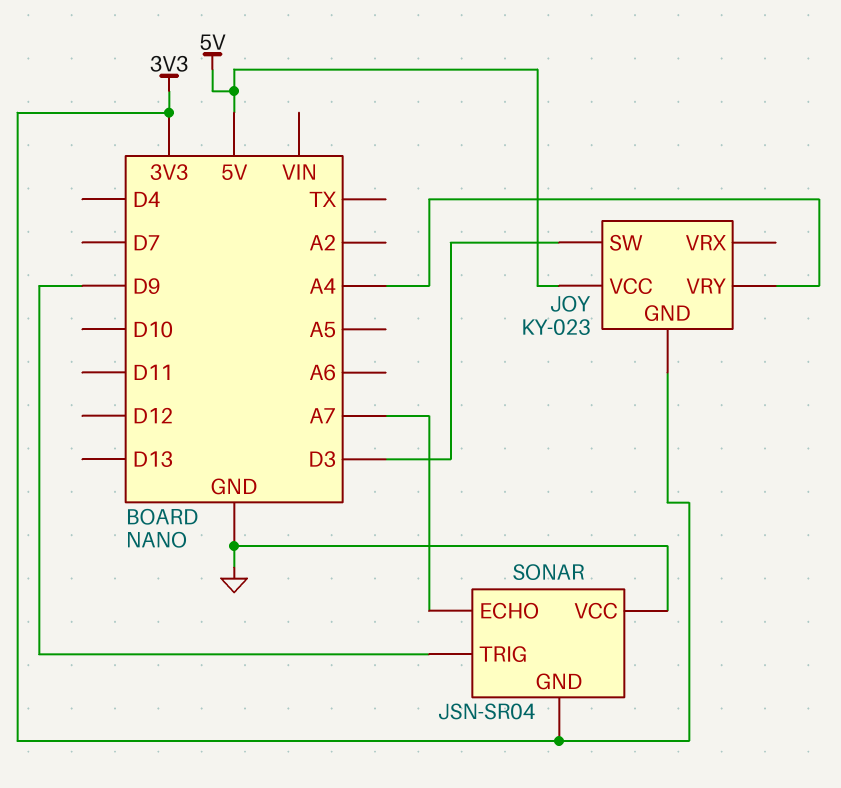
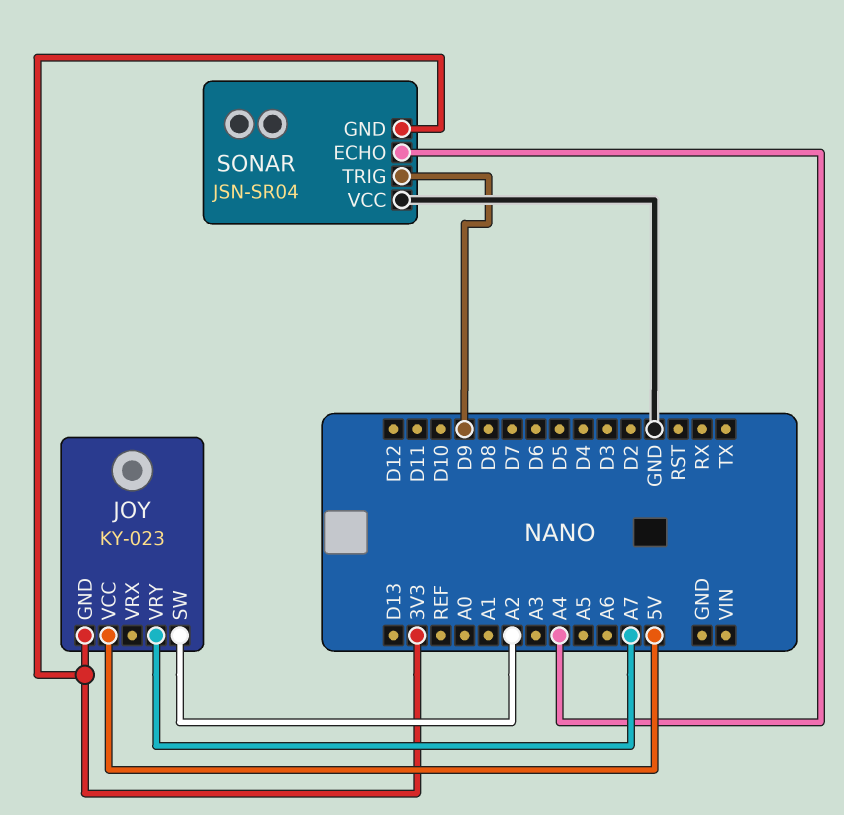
JOY pin SW: D3 -> A2
JOY pin VRY: A4 -> A7
SONAR pin ECHO: A7 -> A4

